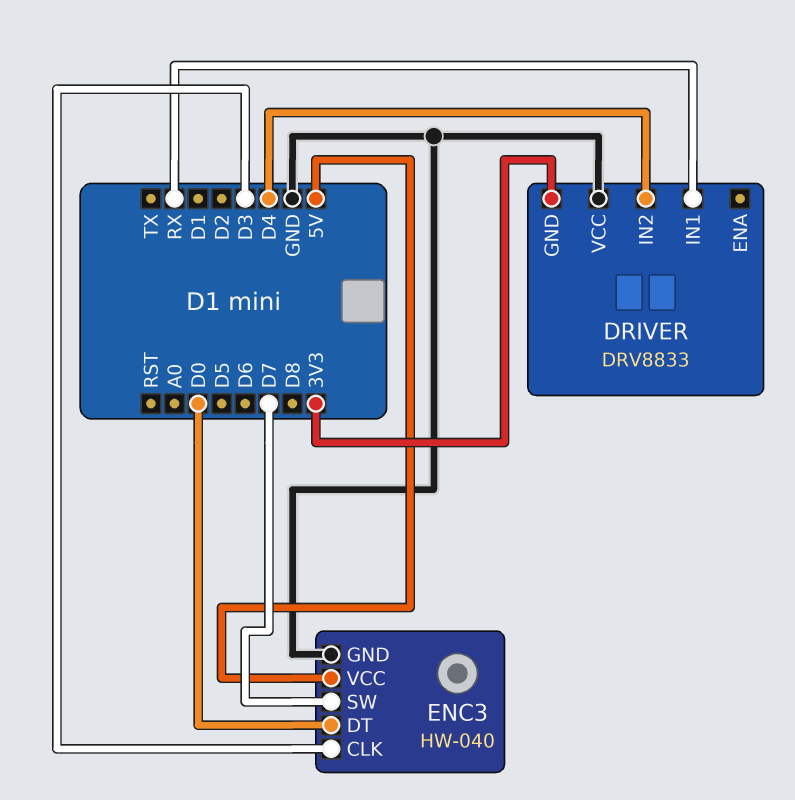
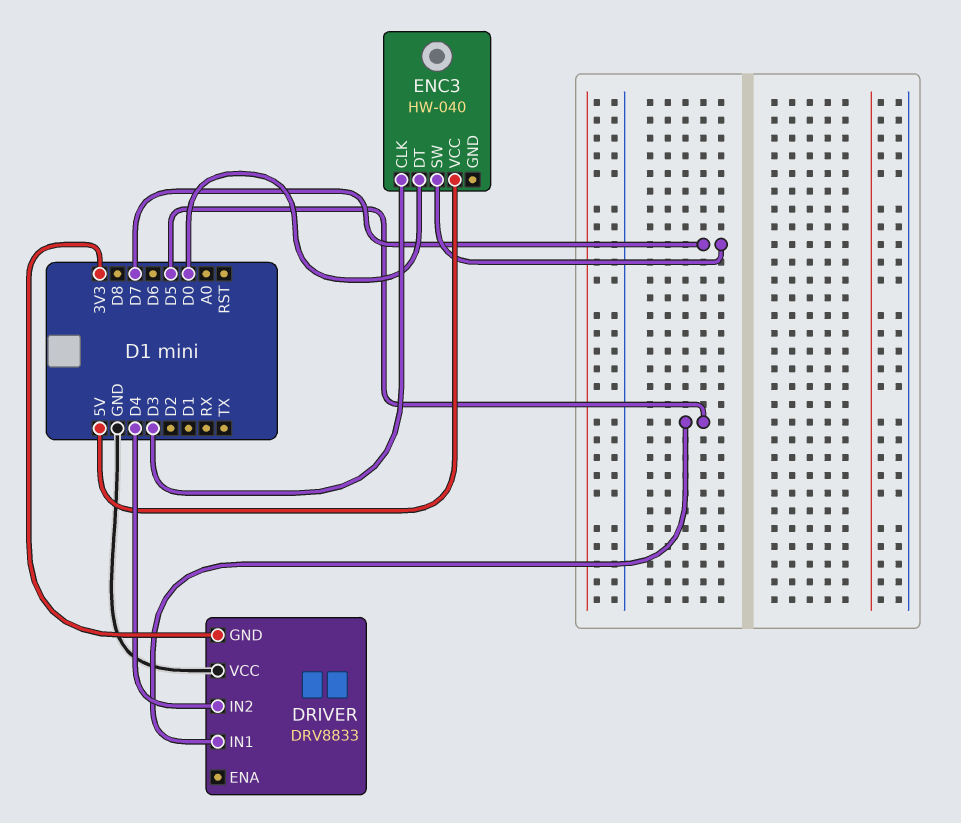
DRIVER pin IN1: RX -> D5
ENC3 pin GND: GND -> none

